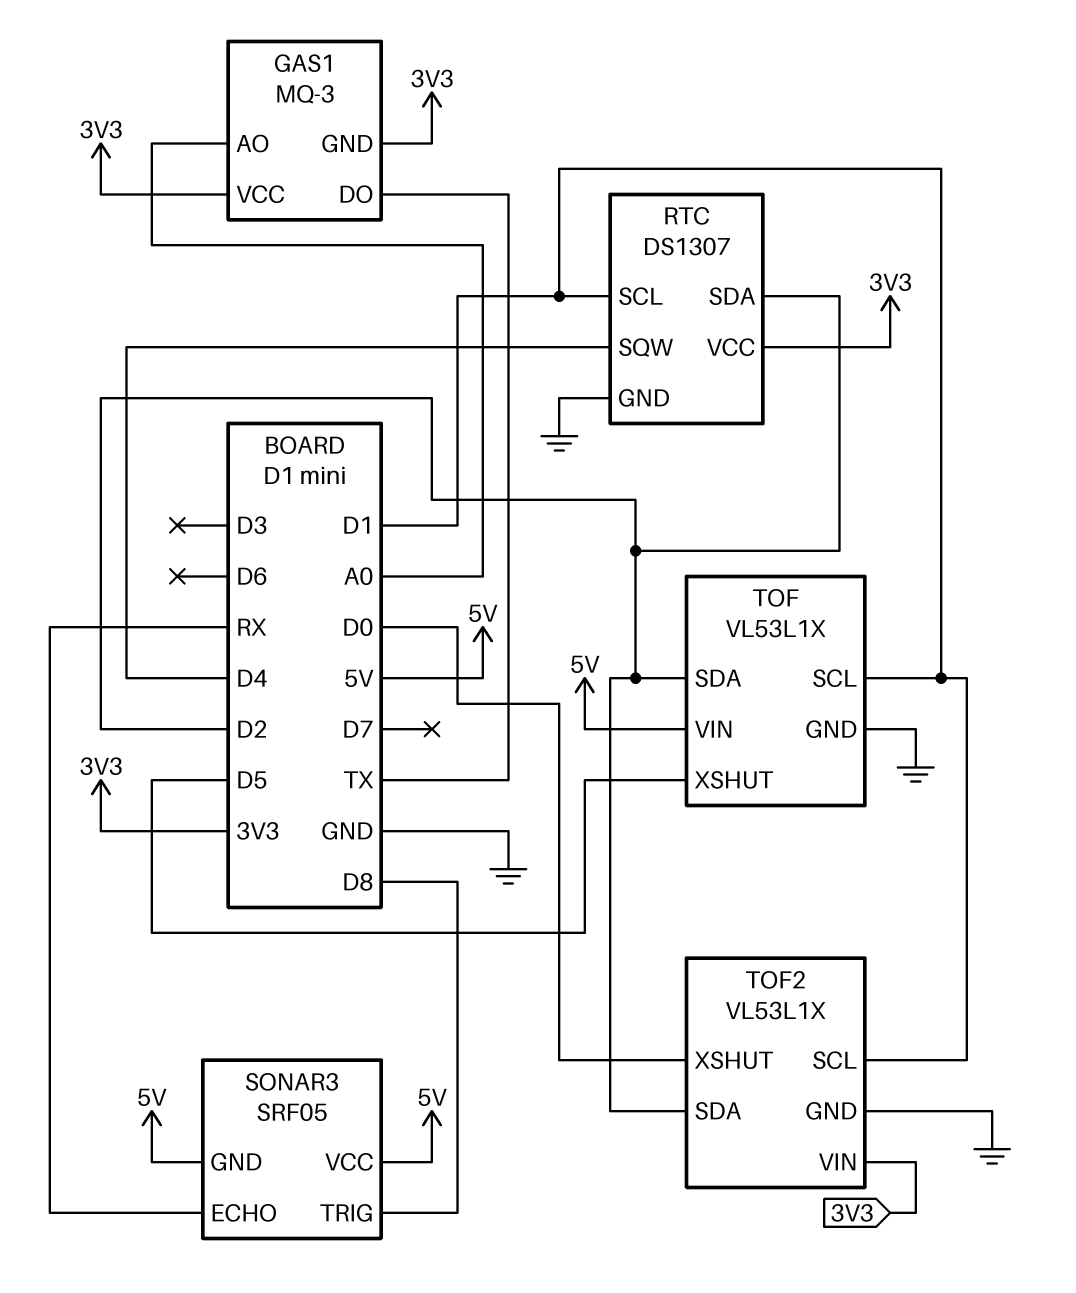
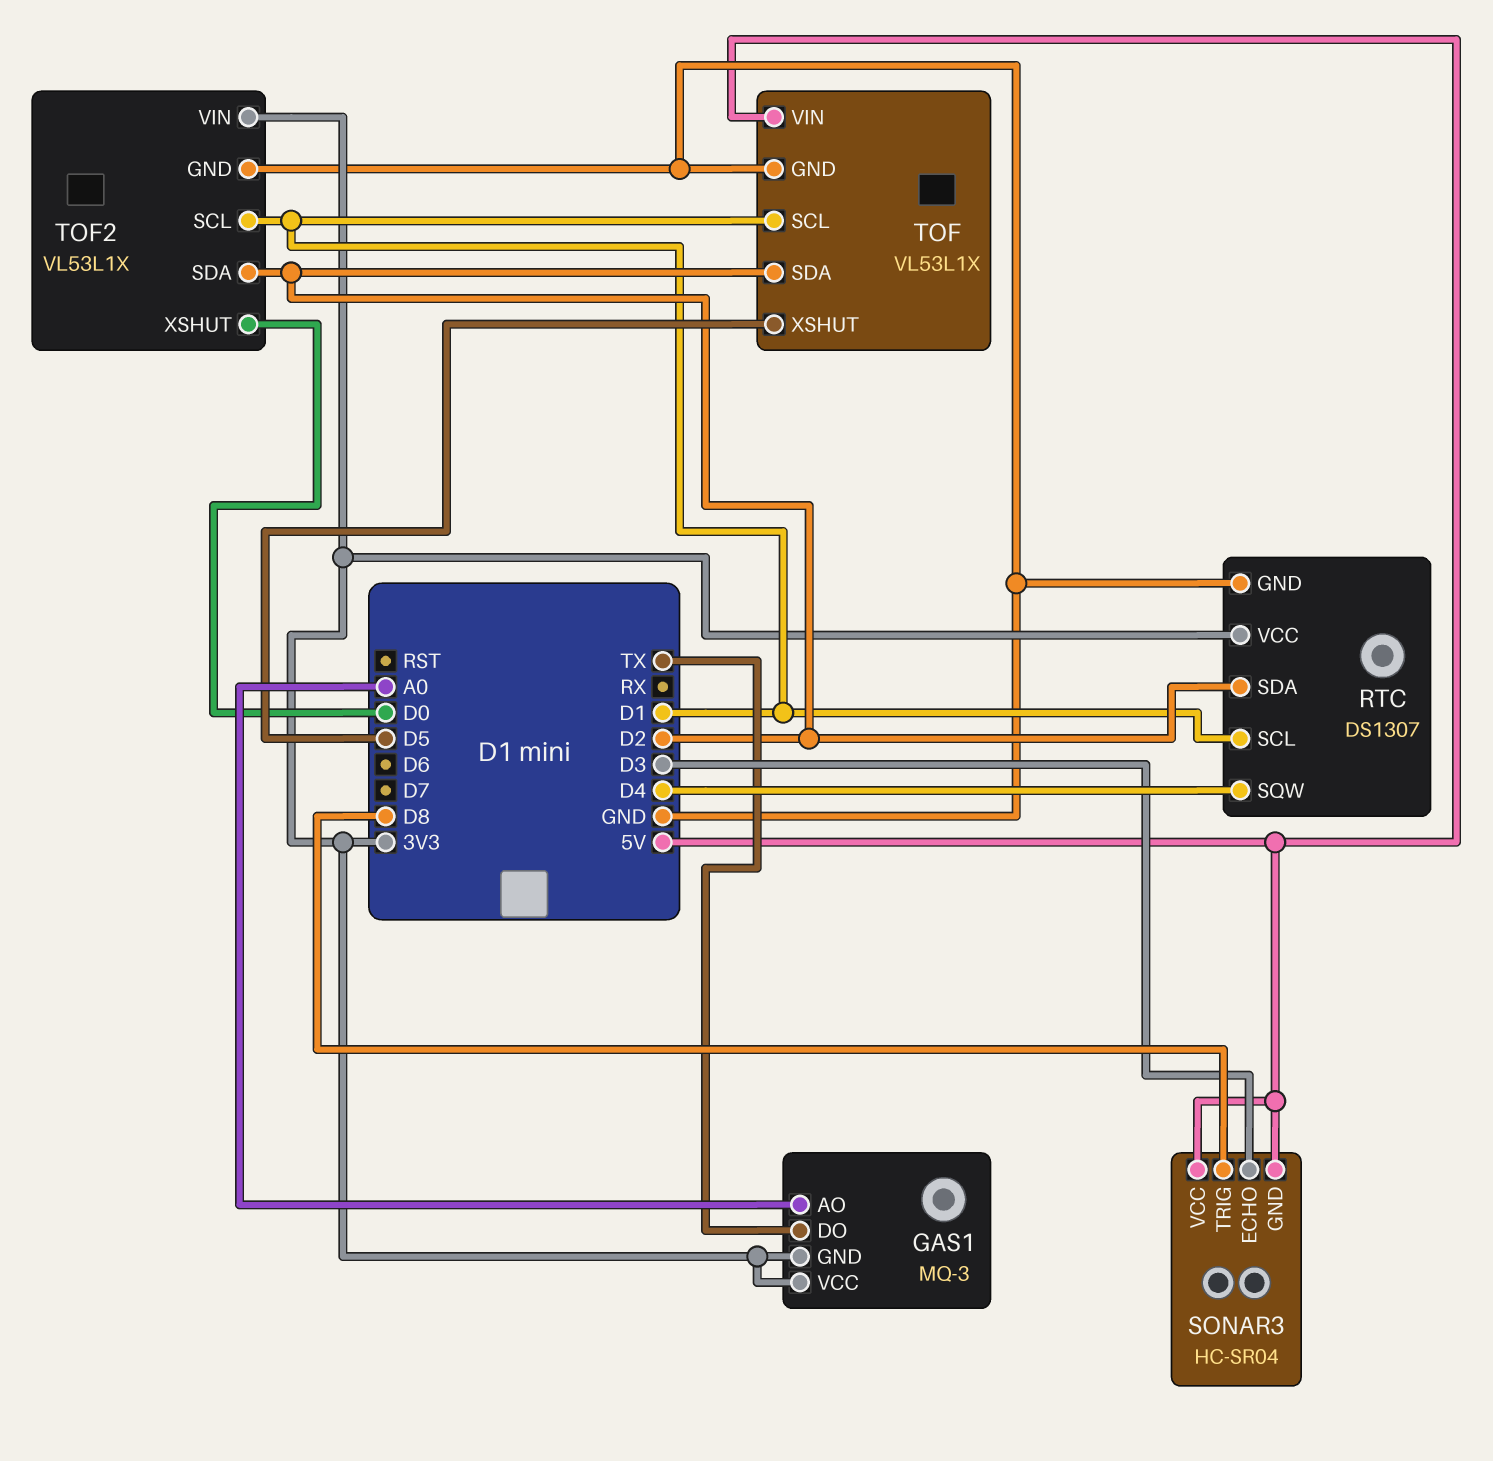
SONAR3: SRF05 -> HC-SR04
SONAR3 pin ECHO: RX -> D3

